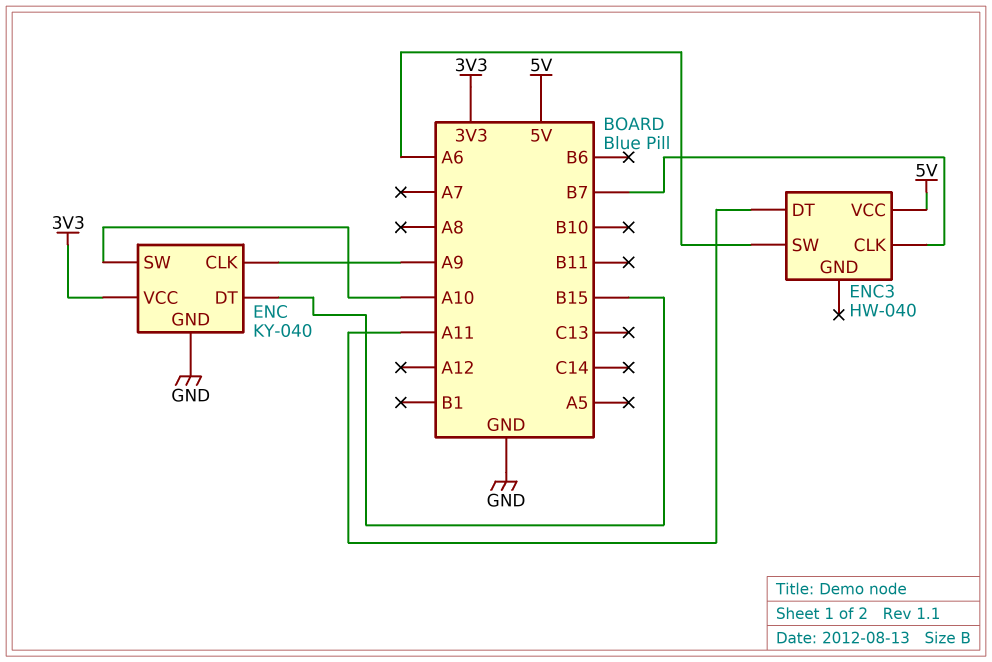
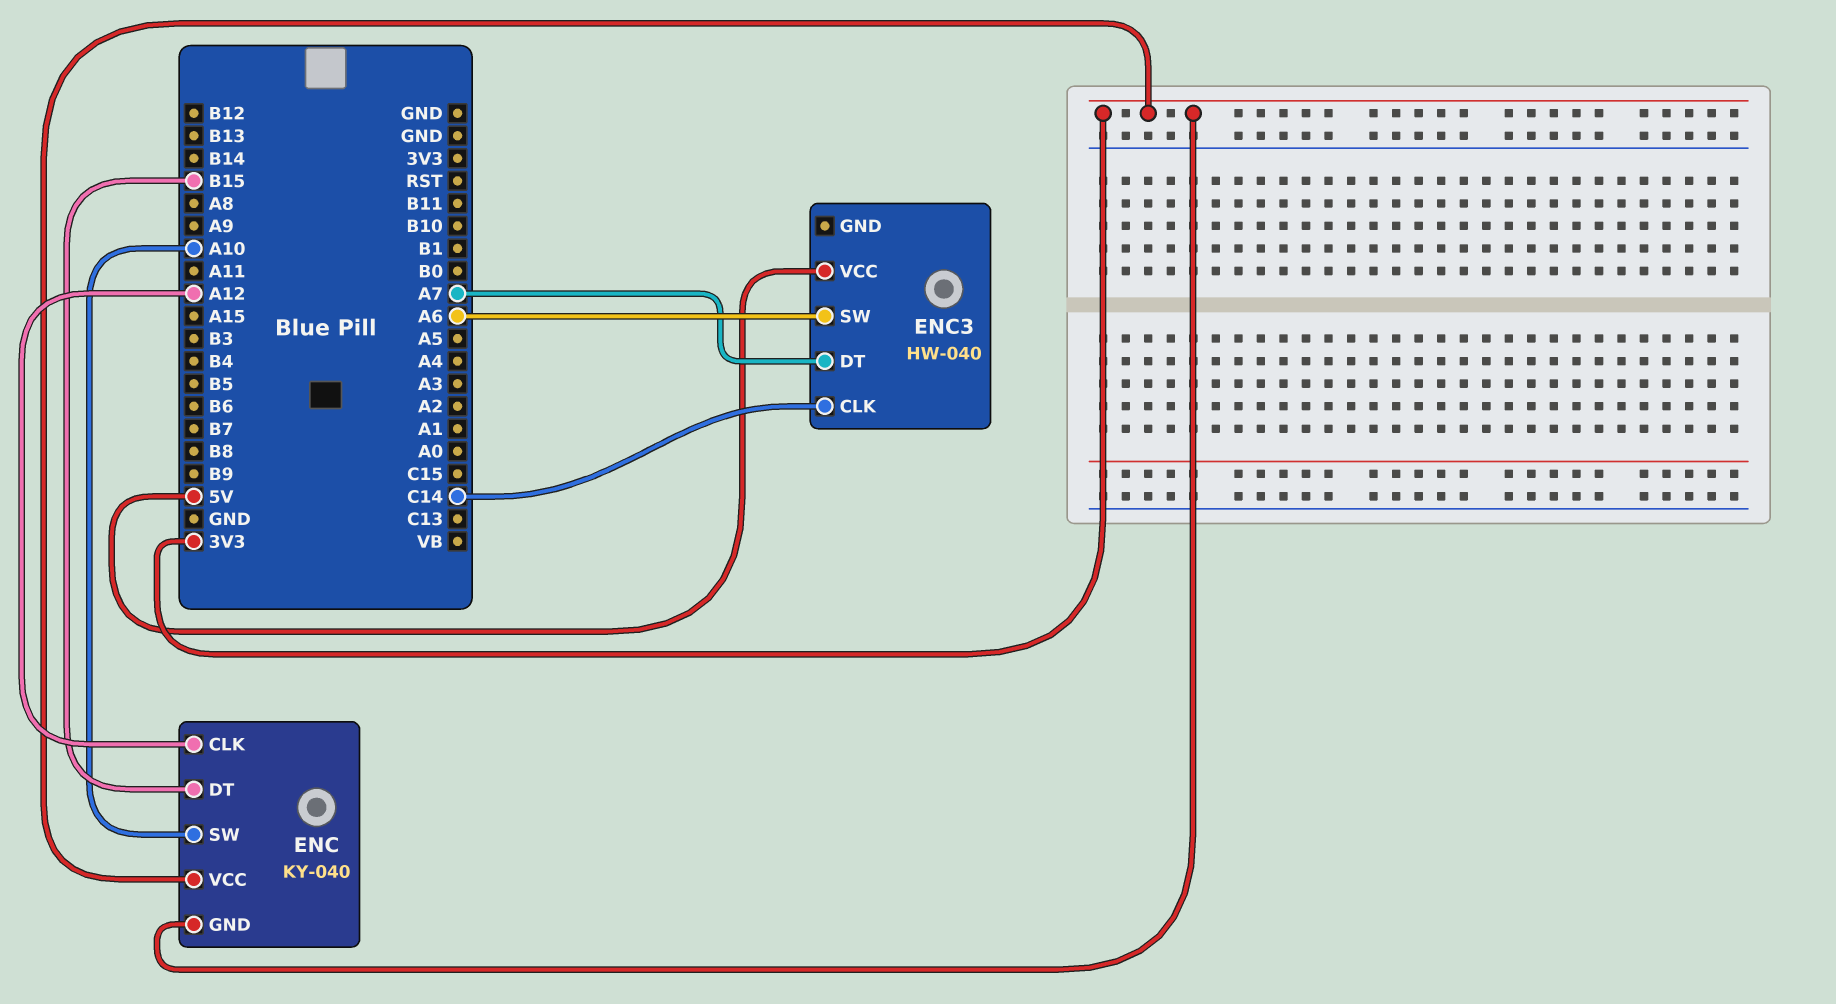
ENC pin CLK: A9 -> A12
ENC pin GND: GND -> 3V3
ENC3 pin CLK: B7 -> C14
ENC3 pin DT: A11 -> A7

